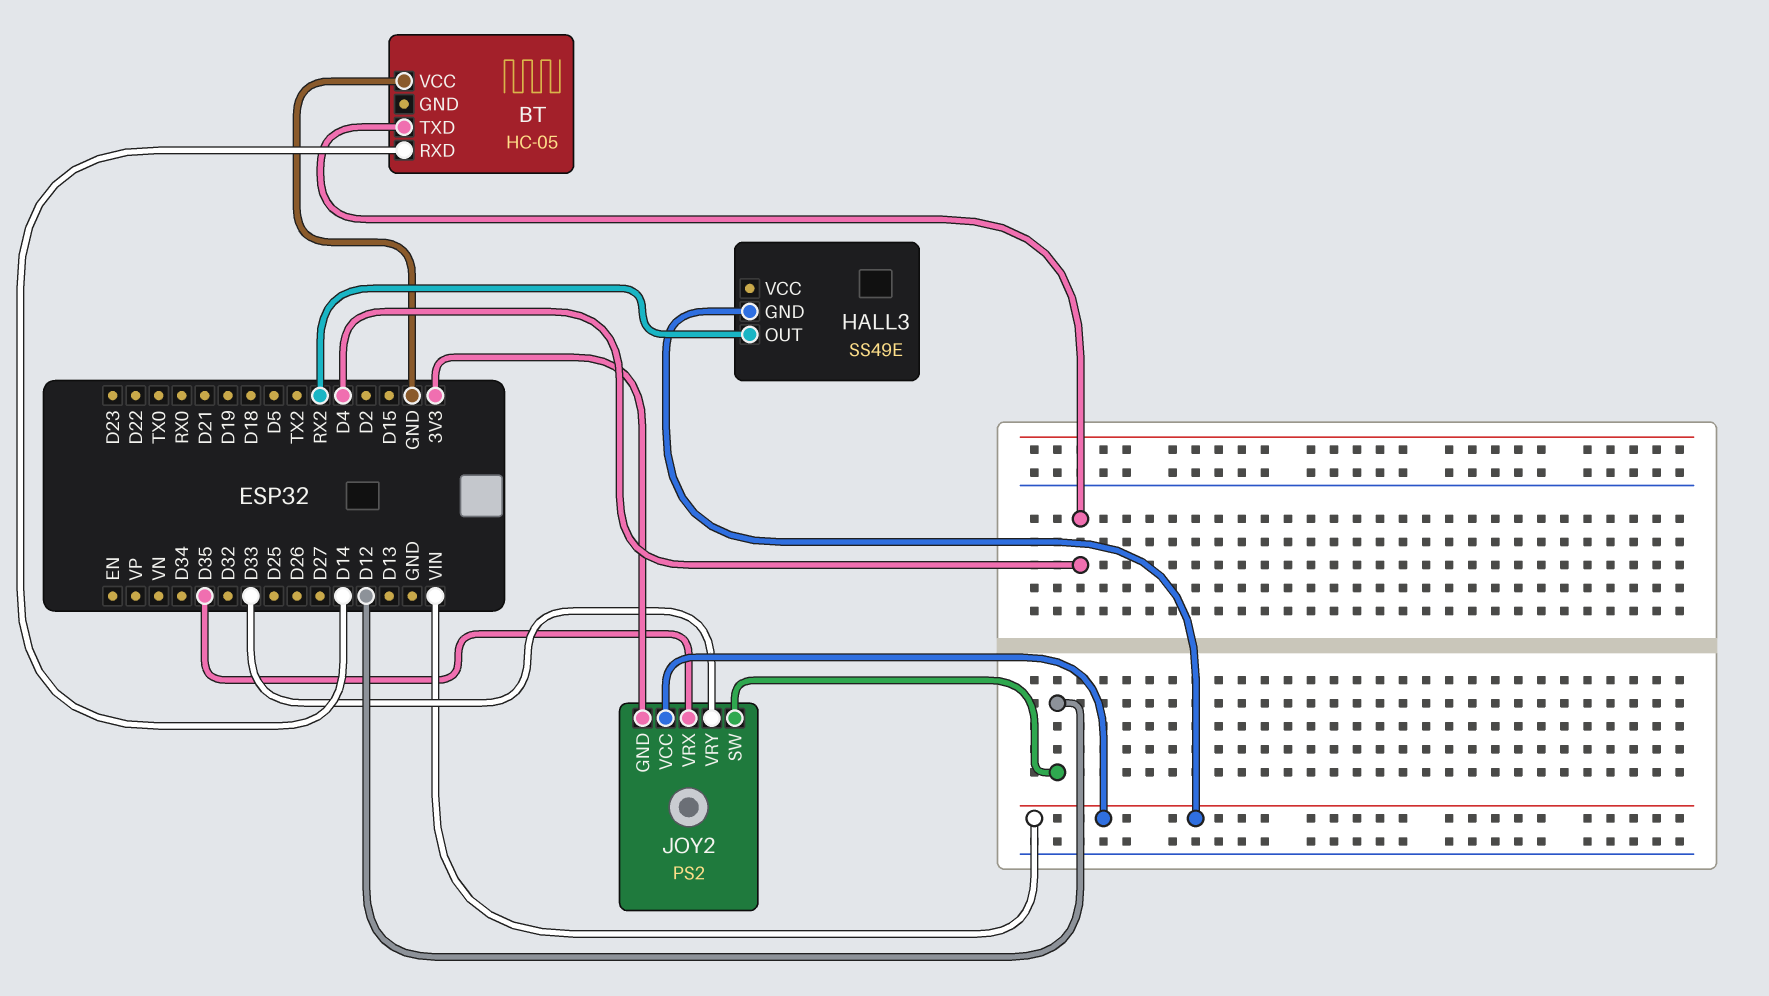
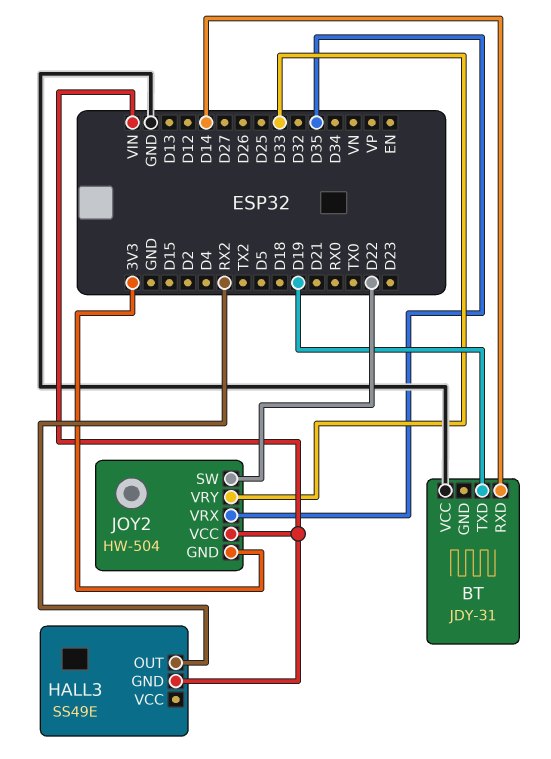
BT: HC-05 -> JDY-31
BT pin TXD: D4 -> D19
JOY2: PS2 -> HW-504
JOY2 pin SW: D12 -> D22

